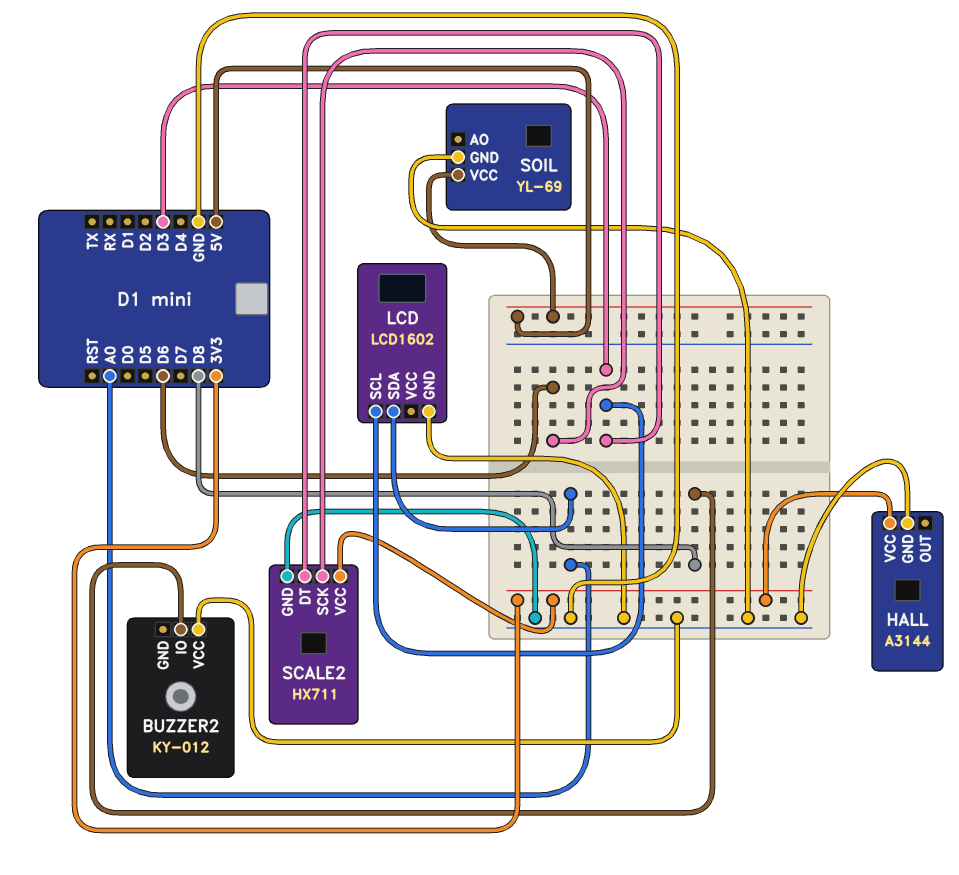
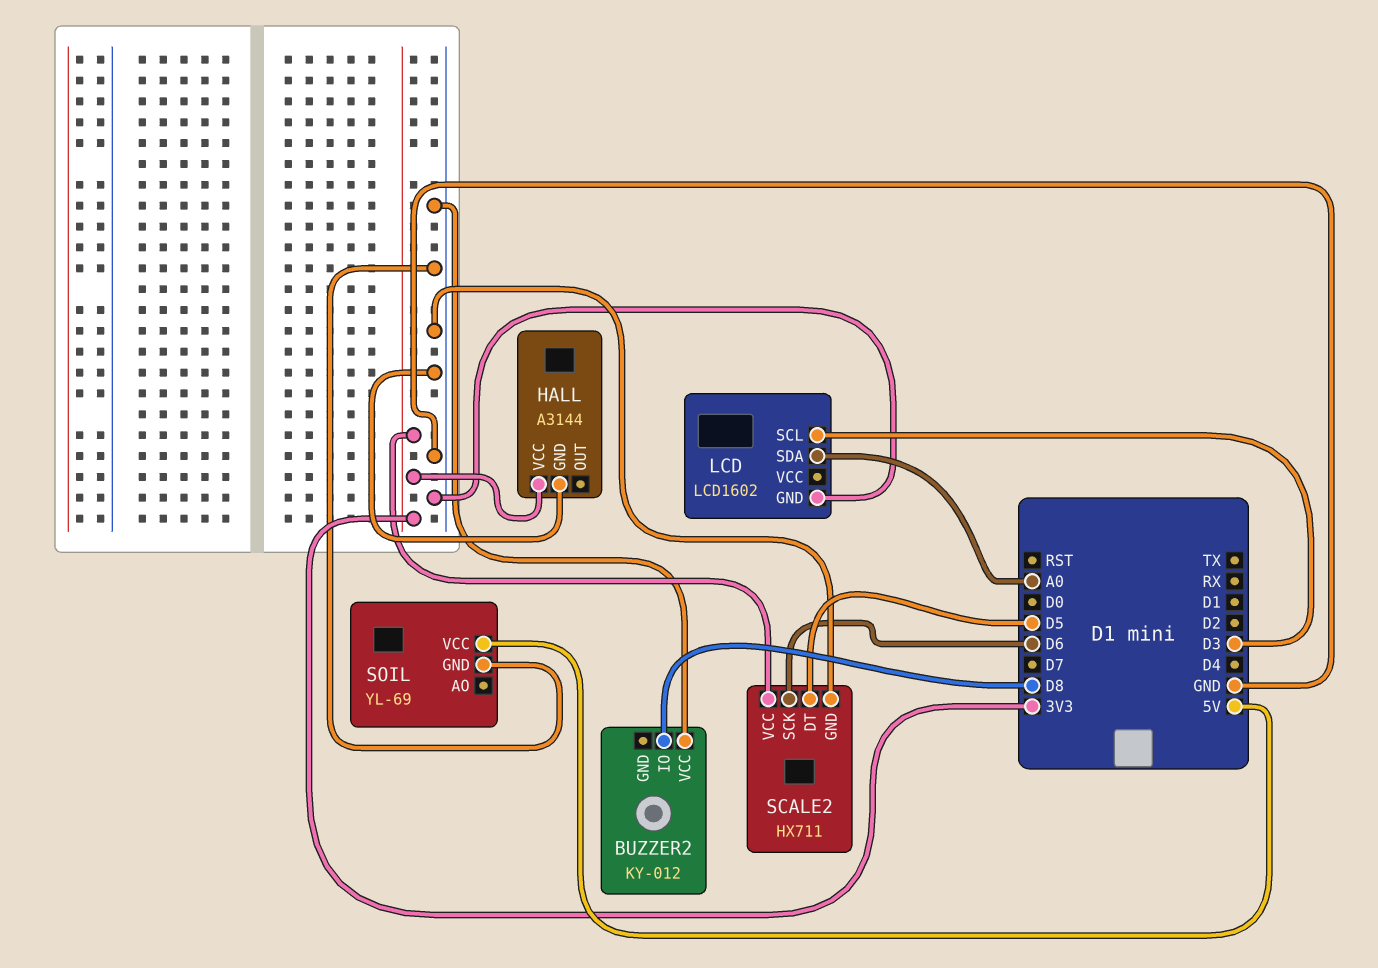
SCALE2 pin DT: D3 -> D5

